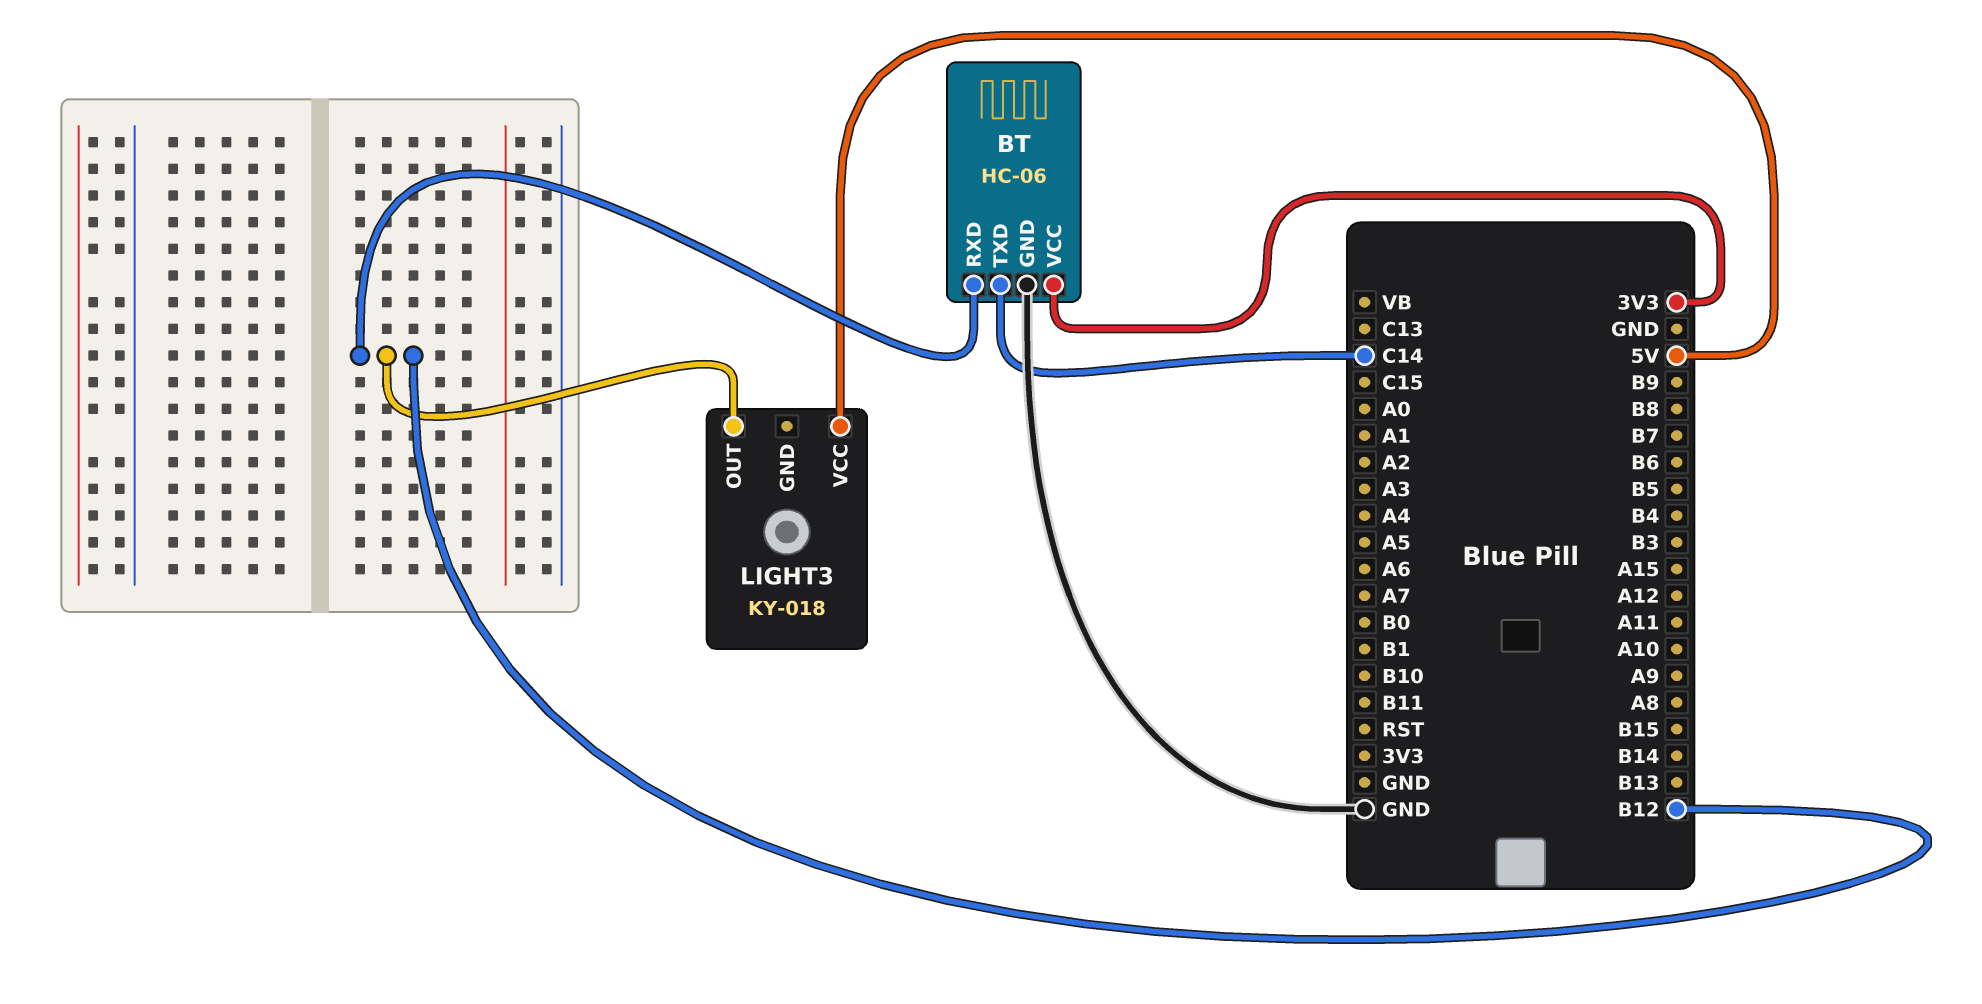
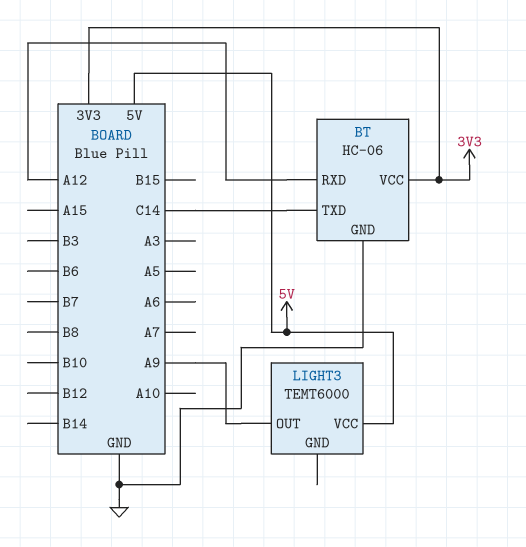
BT pin RXD: B12 -> A12
LIGHT3: KY-018 -> TEMT6000
LIGHT3 pin OUT: B12 -> A9

